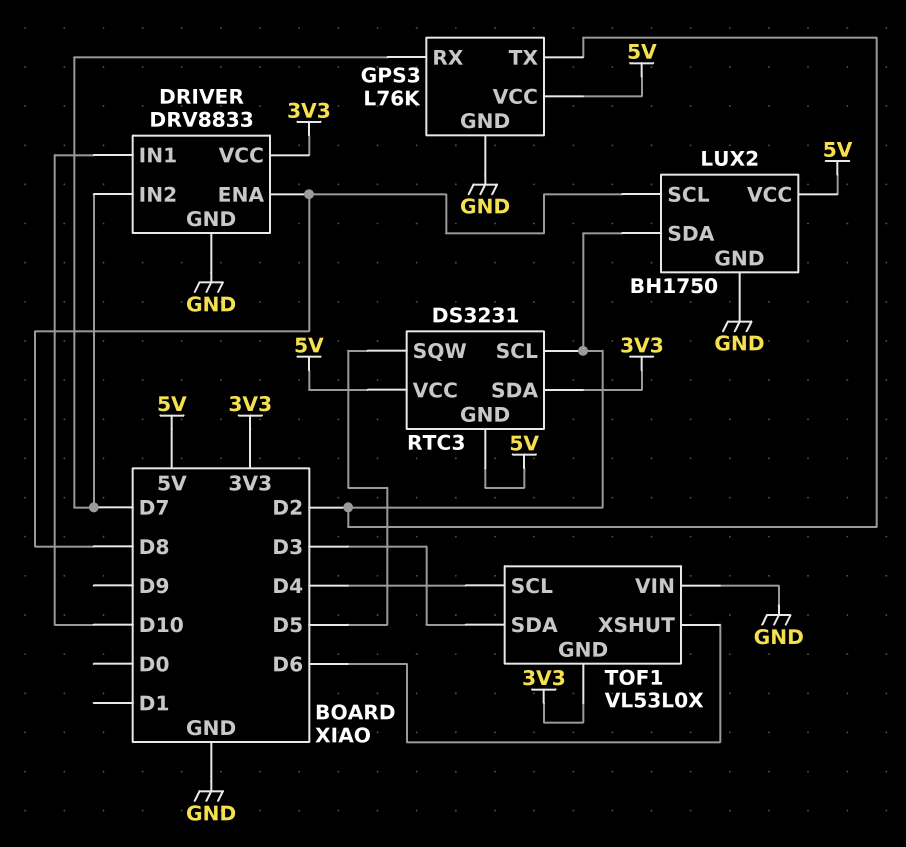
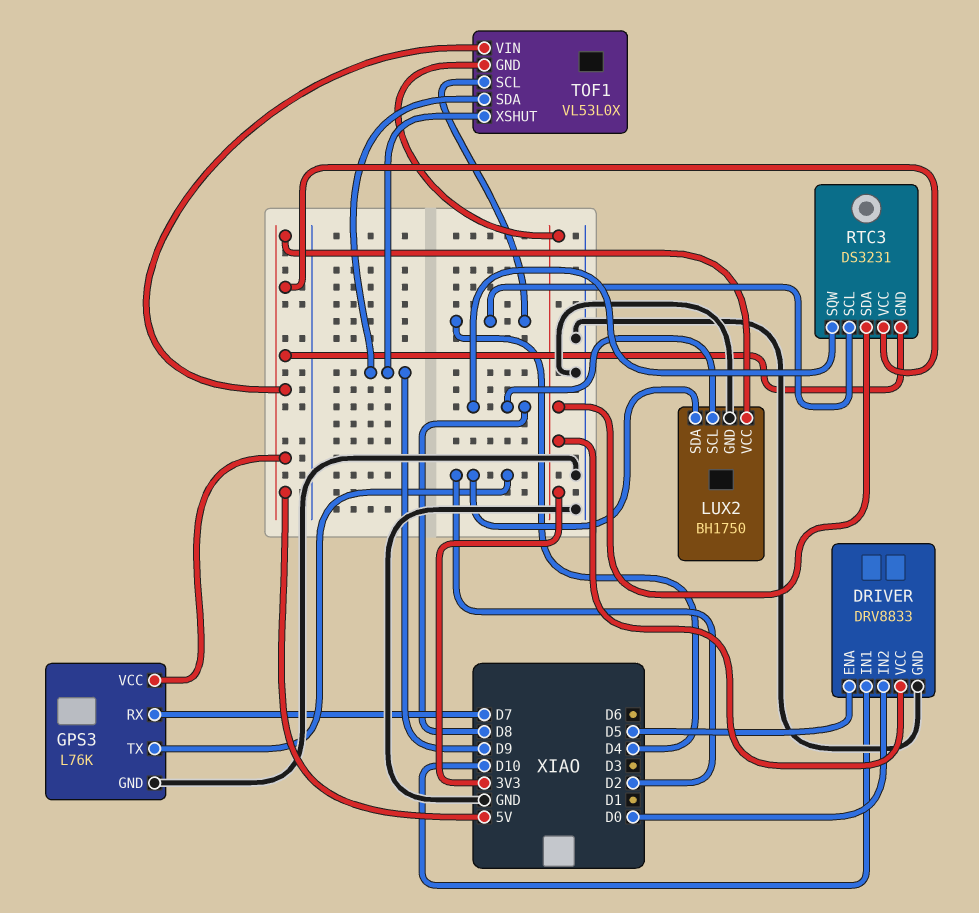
DRIVER pin ENA: D8 -> D5
DRIVER pin IN2: D7 -> D0
RTC3 pin SCL: D2 -> D4
RTC3 pin SQW: D5 -> D8
TOF1 pin SDA: D3 -> D9
TOF1 pin VIN: GND -> 5V
TOF1 pin XSHUT: D6 -> D9

